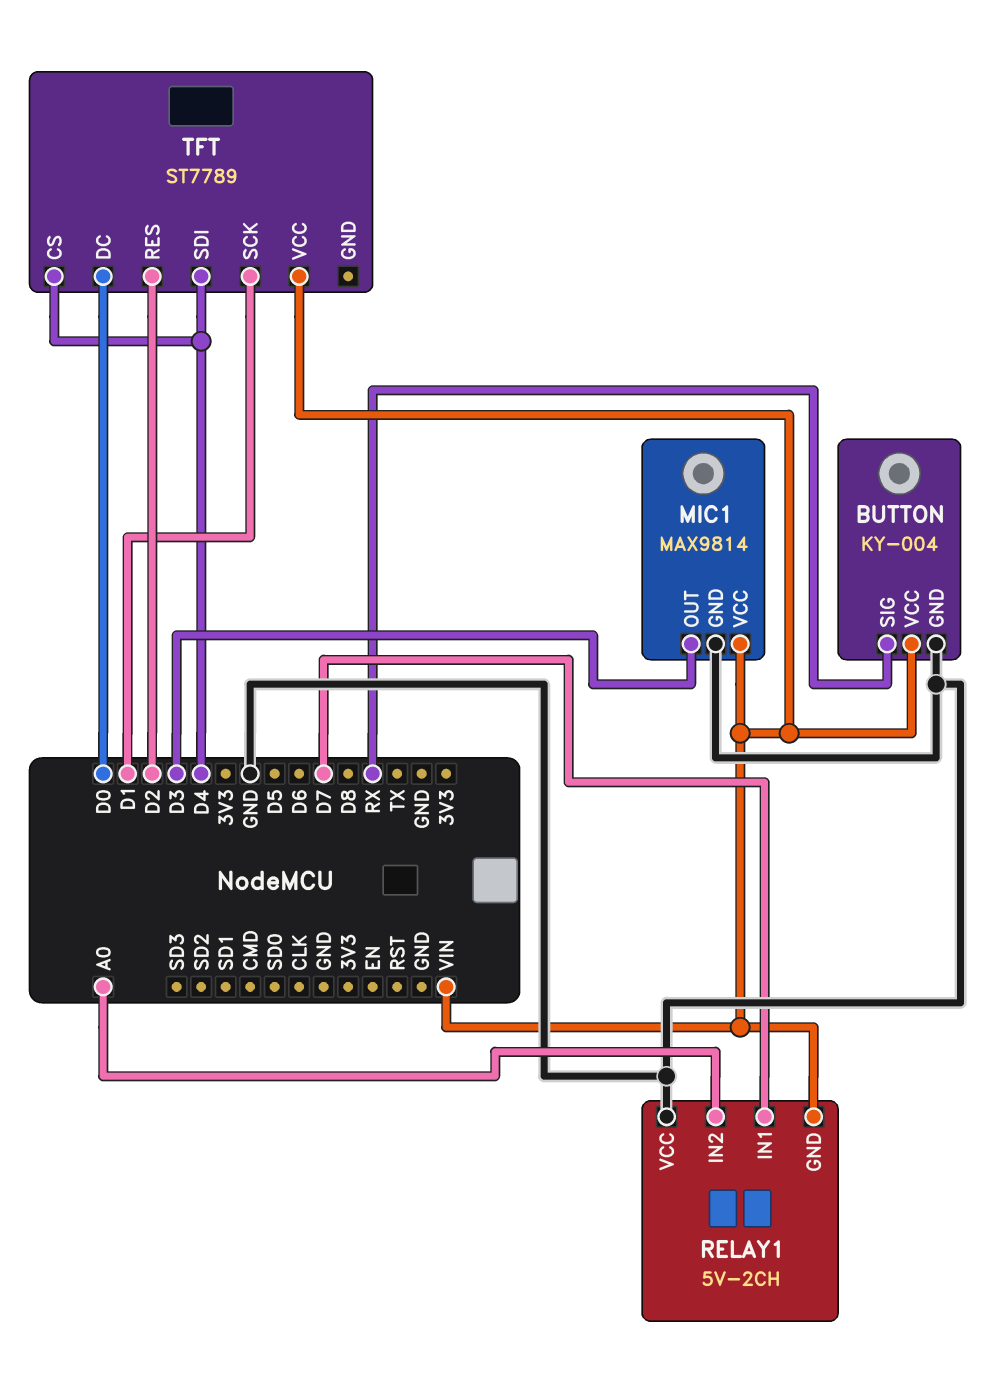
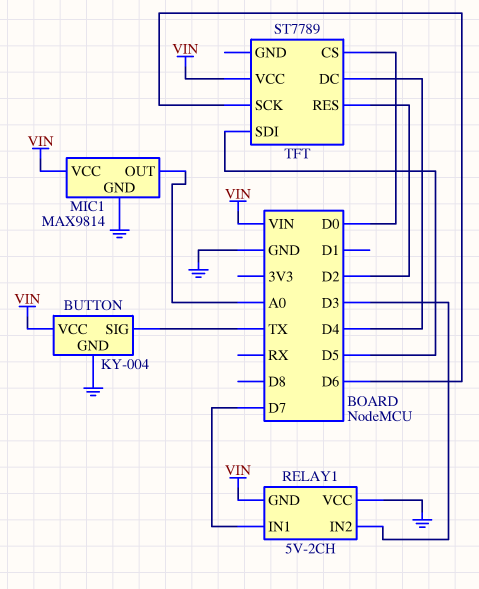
BUTTON pin SIG: RX -> TX
MIC1 pin OUT: D3 -> A0
RELAY1 pin IN2: A0 -> D3
TFT pin CS: D4 -> D0
TFT pin DC: D0 -> D4
TFT pin SCK: D1 -> D6
TFT pin SDI: D4 -> D5

